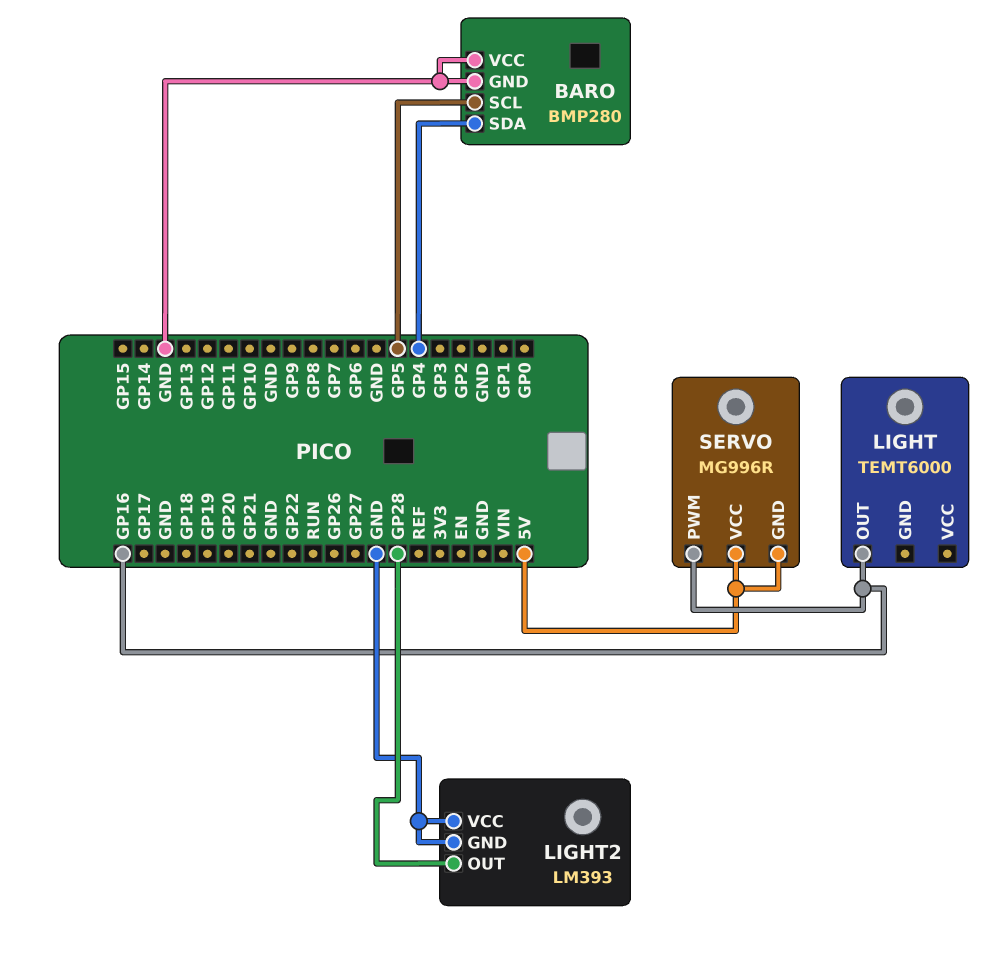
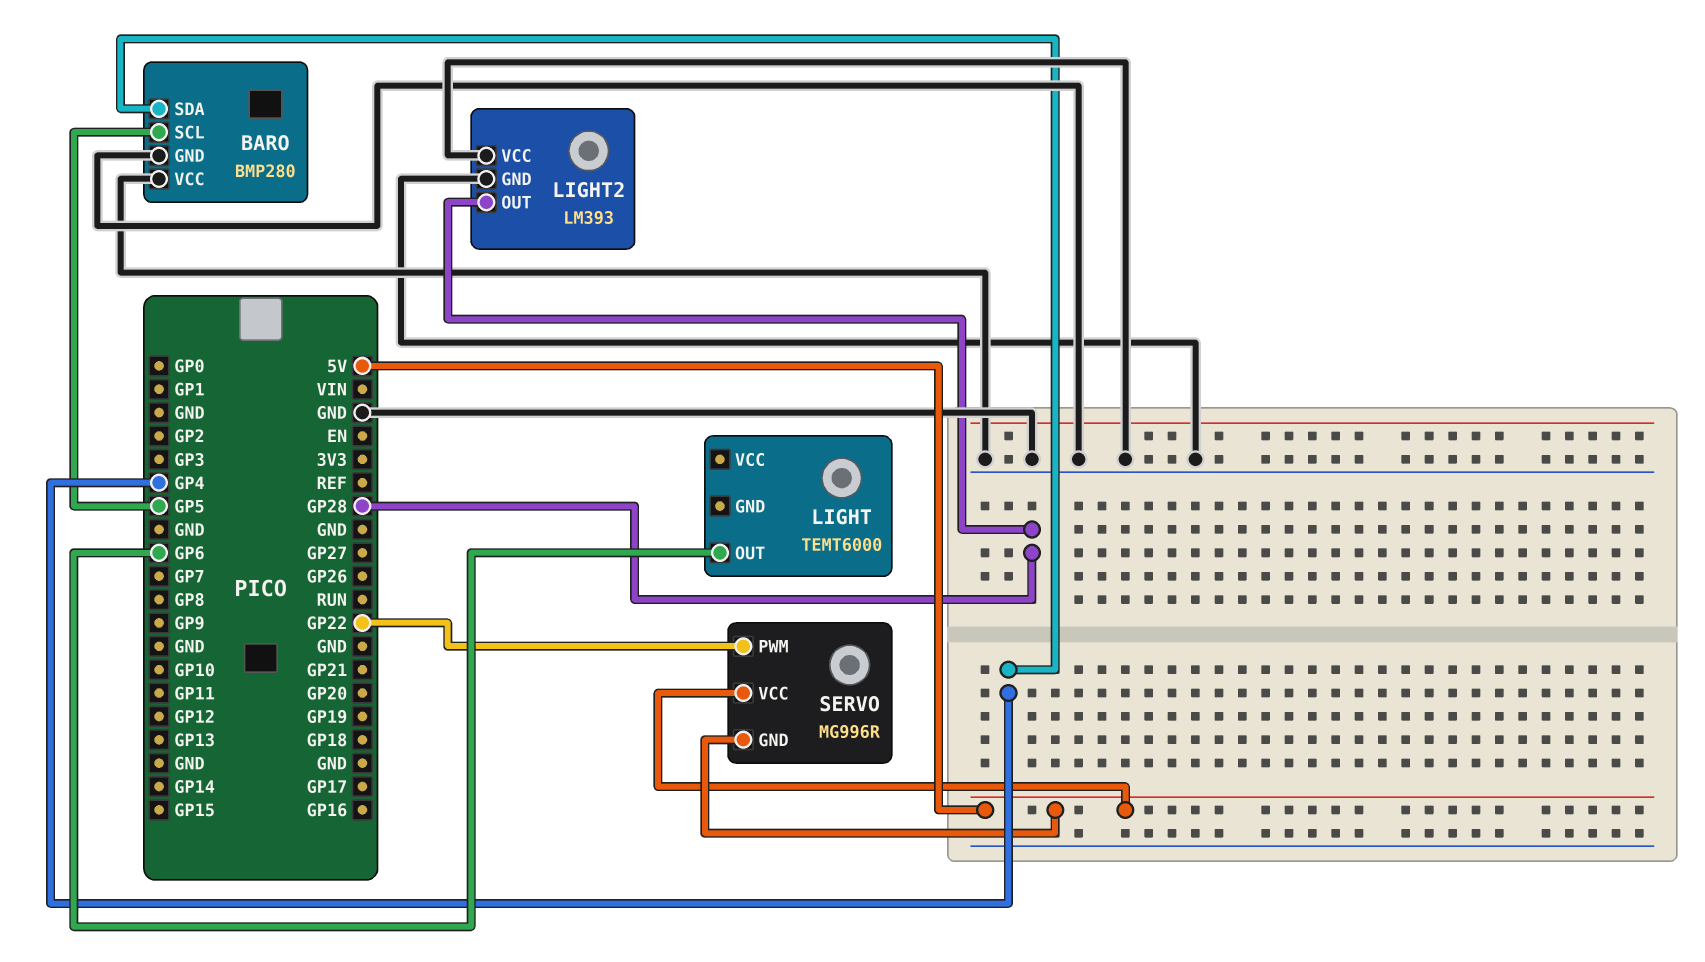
LIGHT pin OUT: GP16 -> GP6
SERVO pin PWM: GP16 -> GP22

